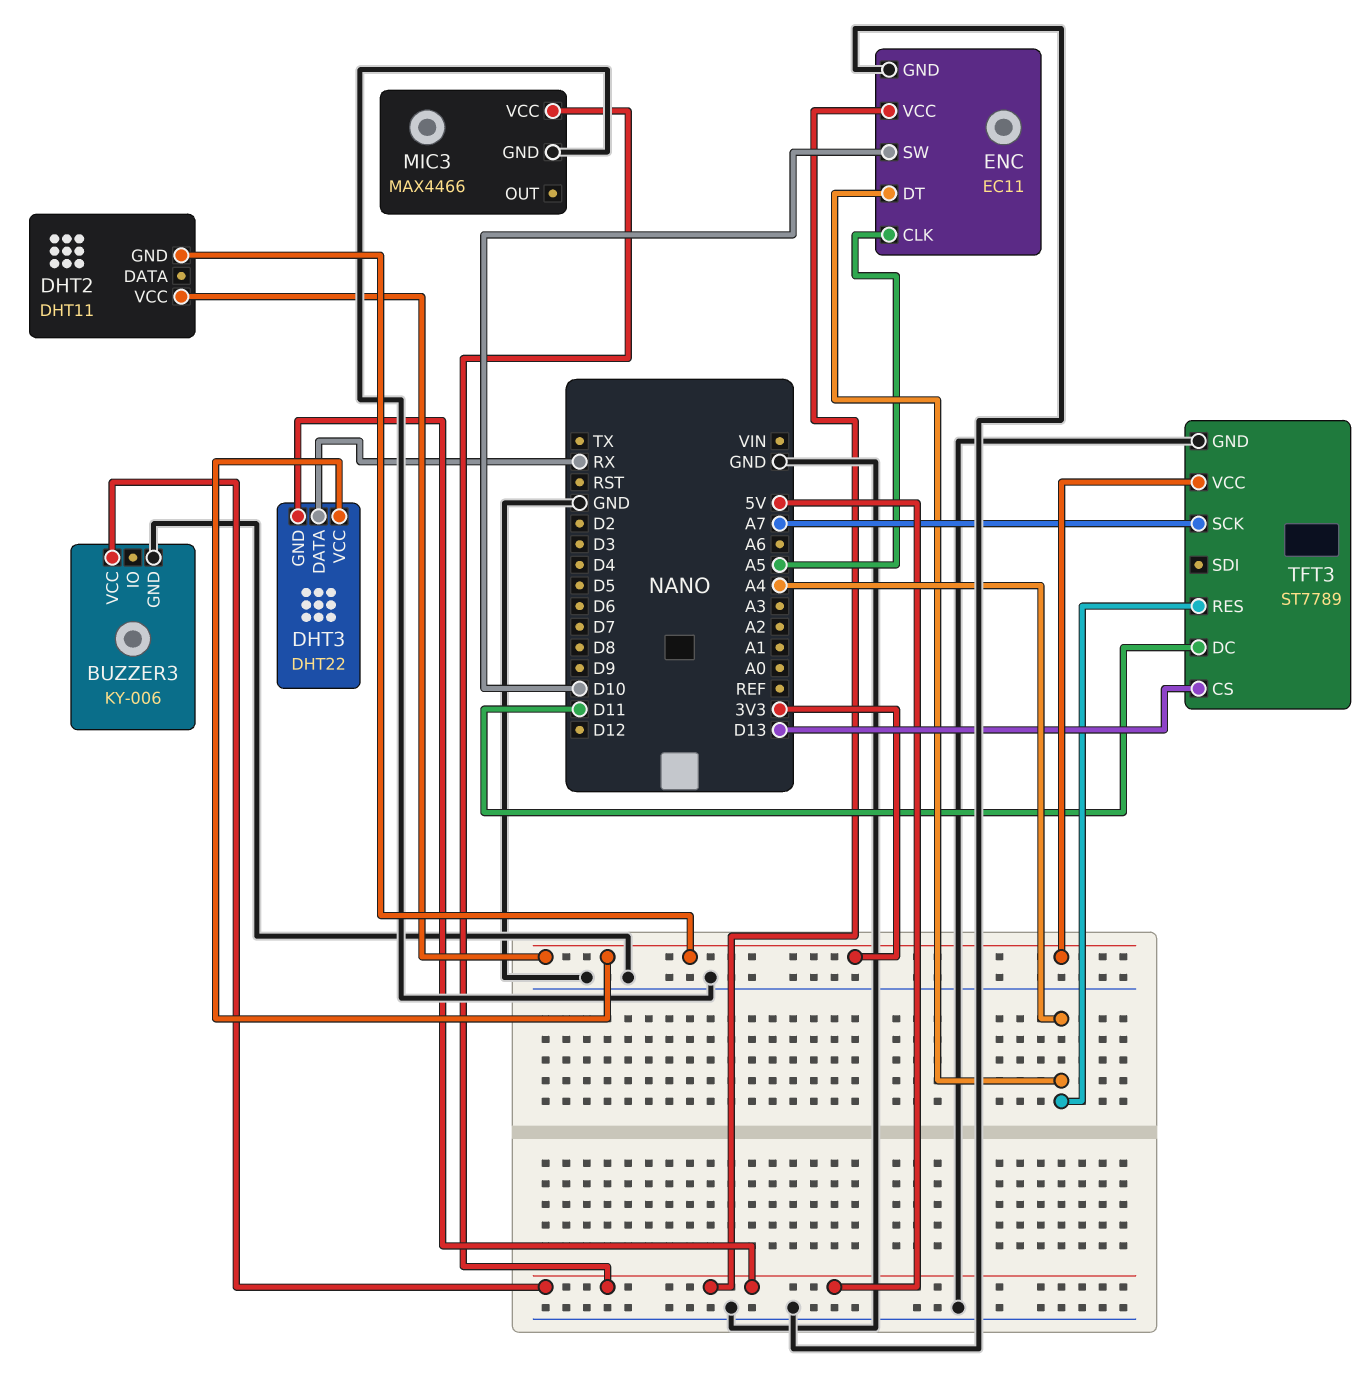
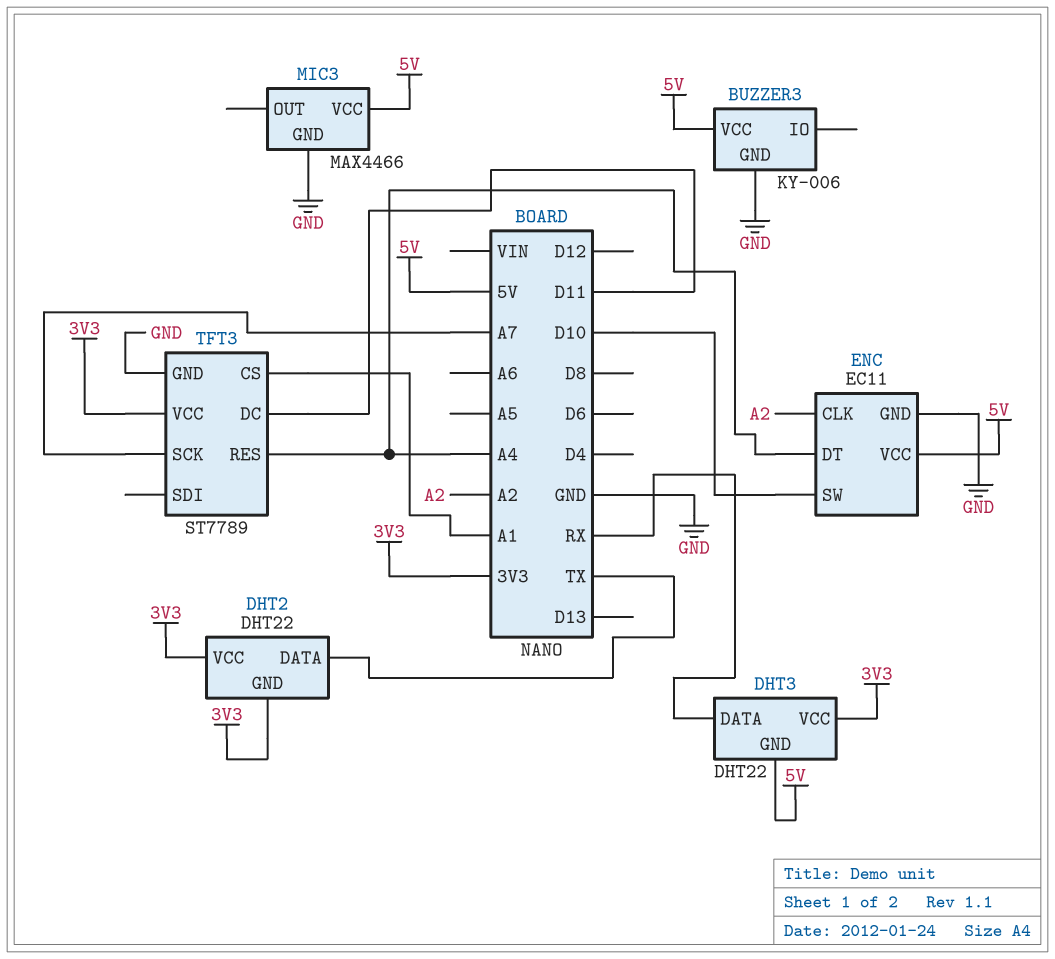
DHT2: DHT11 -> DHT22
DHT2 pin DATA: none -> TX
ENC pin CLK: A5 -> A2
TFT3 pin CS: D13 -> A1

